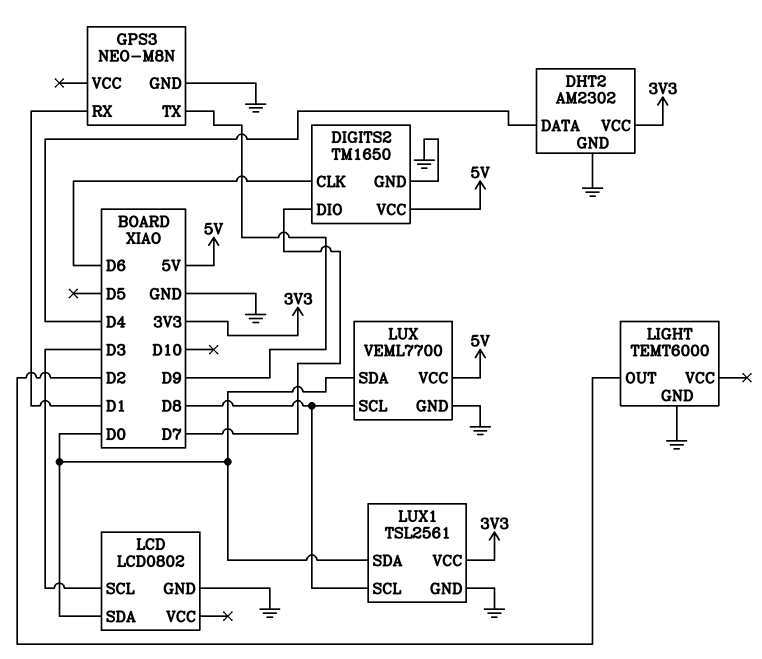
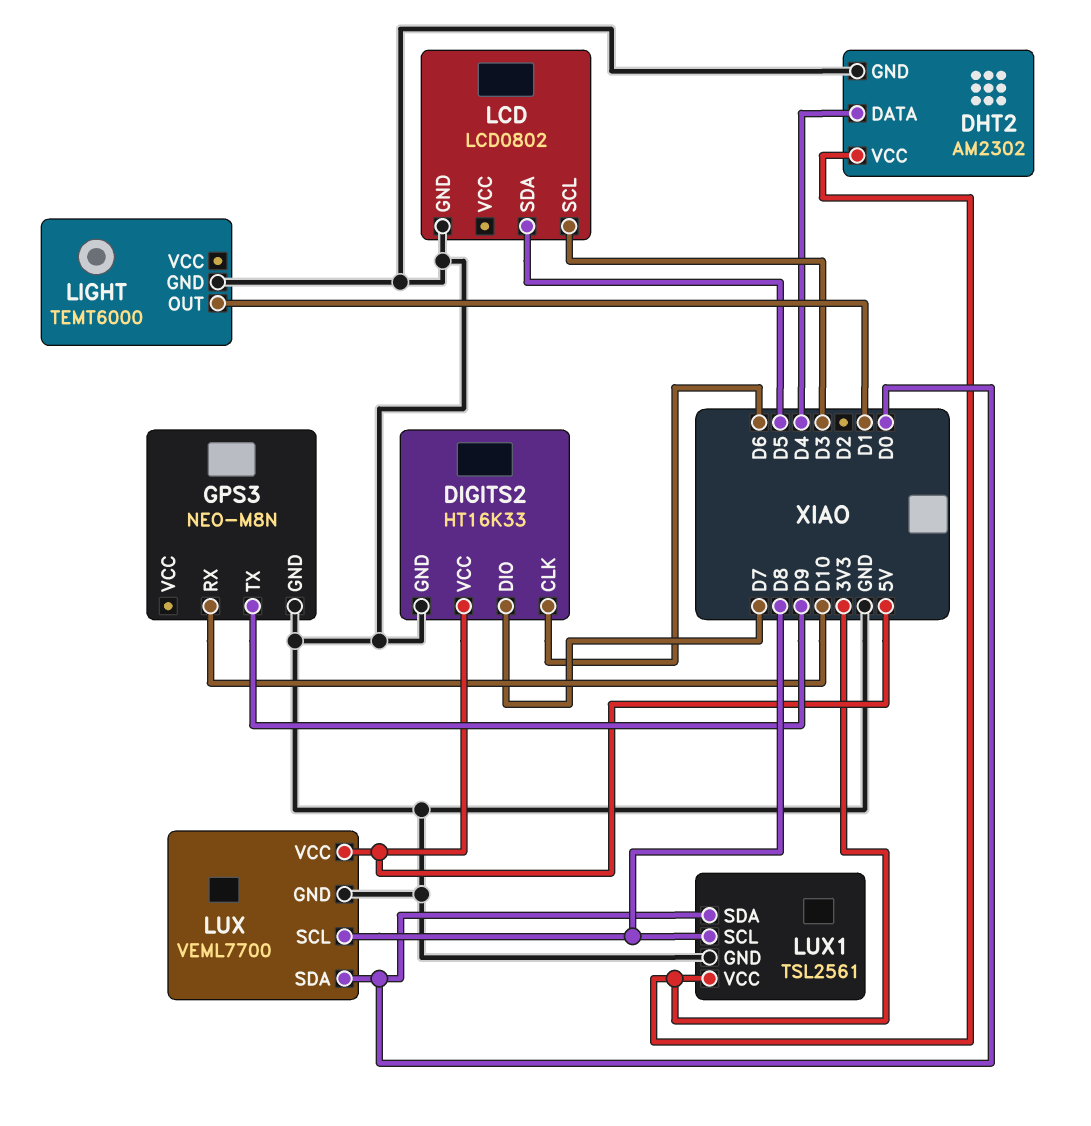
DIGITS2: TM1650 -> HT16K33
GPS3 pin RX: D1 -> D10
LCD pin SDA: D0 -> D5
LIGHT pin OUT: D2 -> D1

